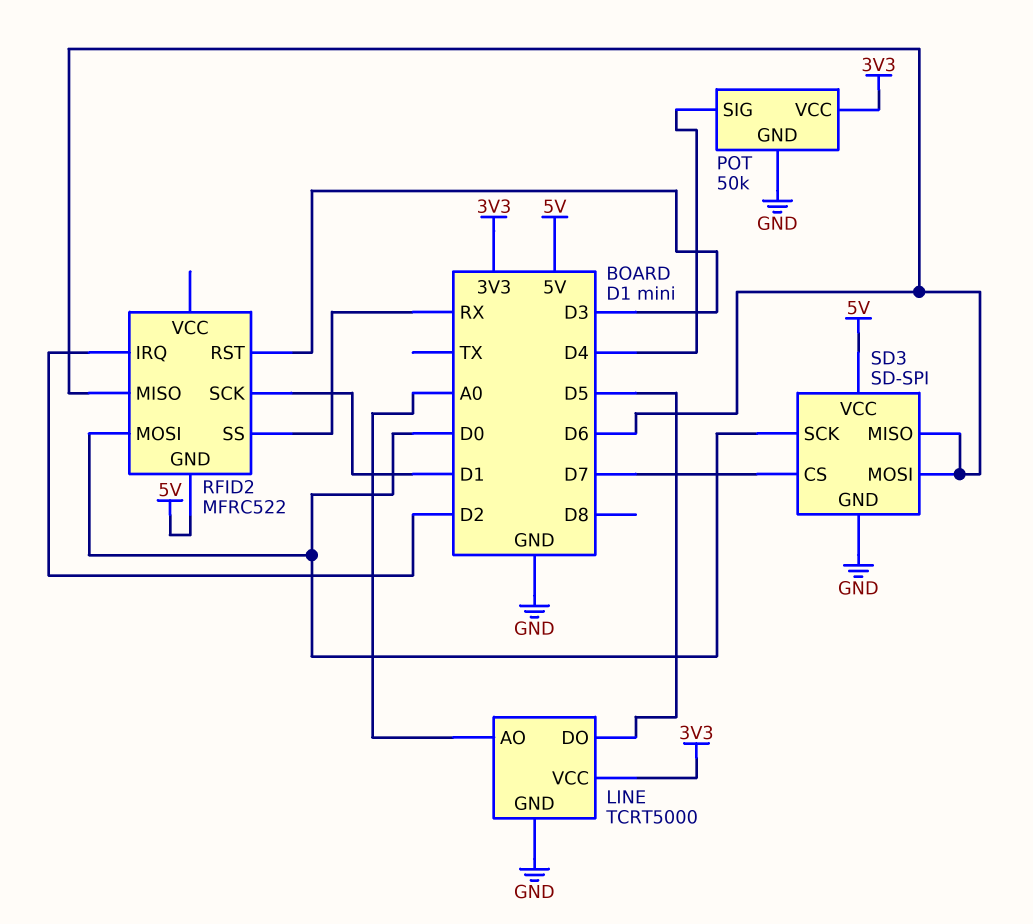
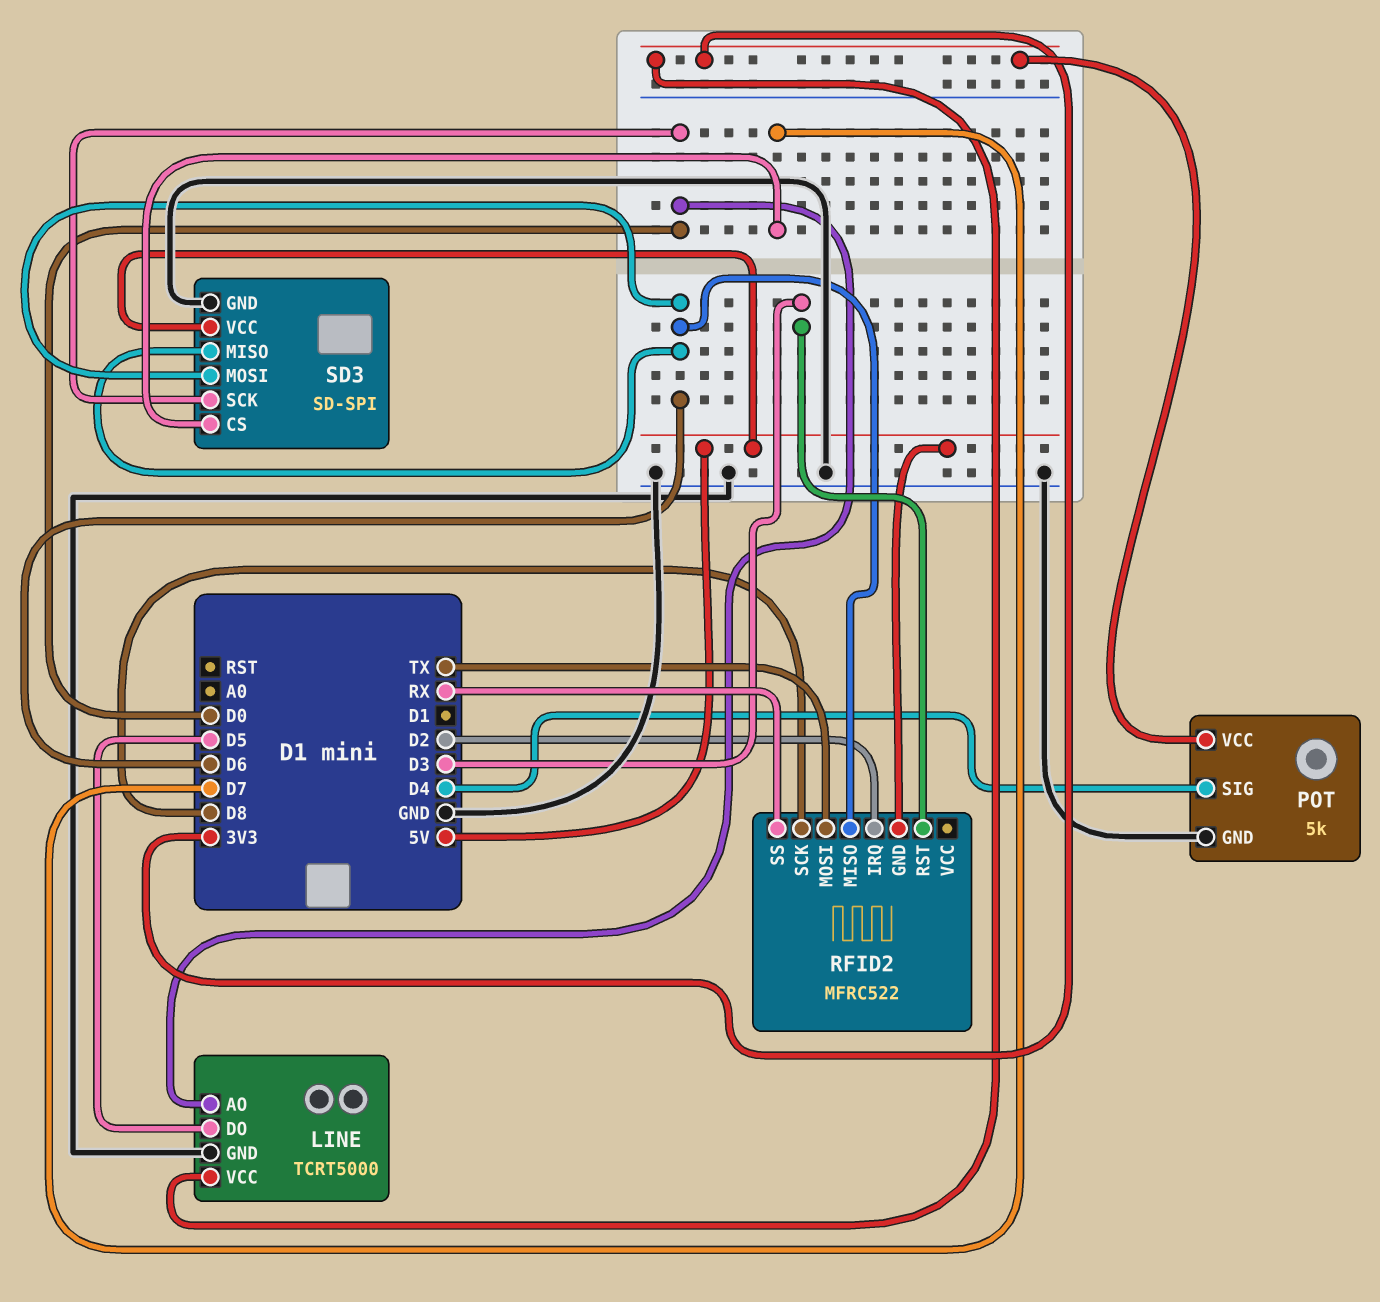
LINE pin AO: A0 -> D0
POT: 50k -> 5k
RFID2 pin MOSI: D0 -> TX
RFID2 pin SCK: D1 -> D8

